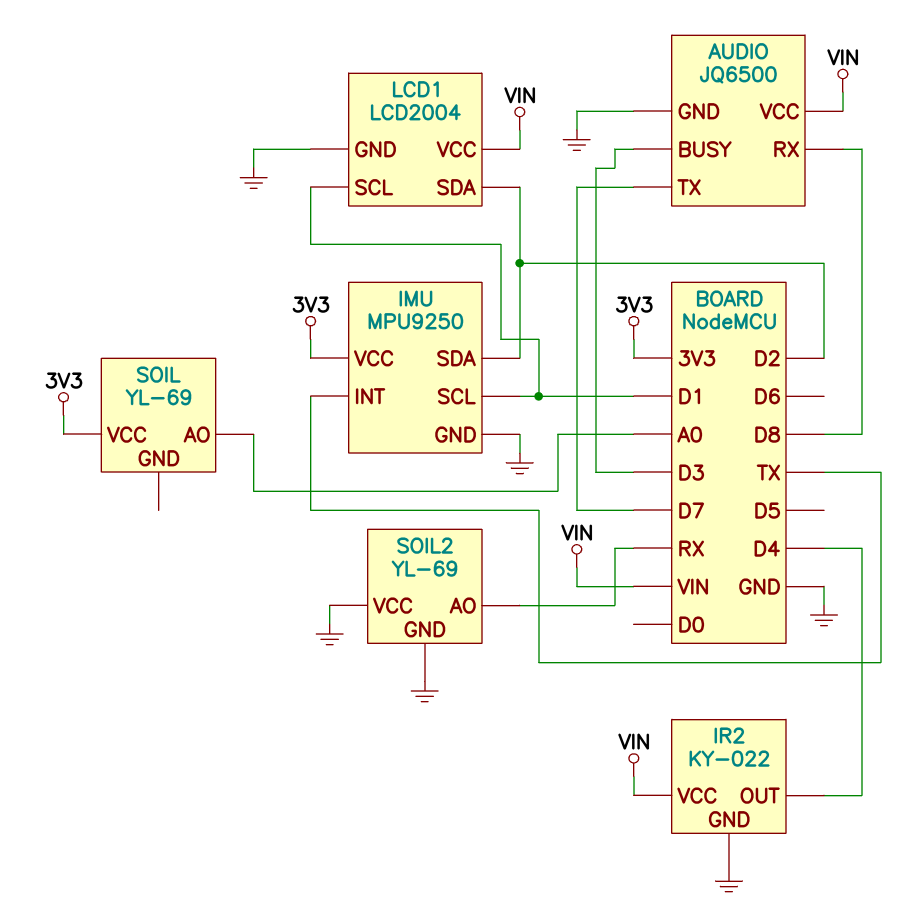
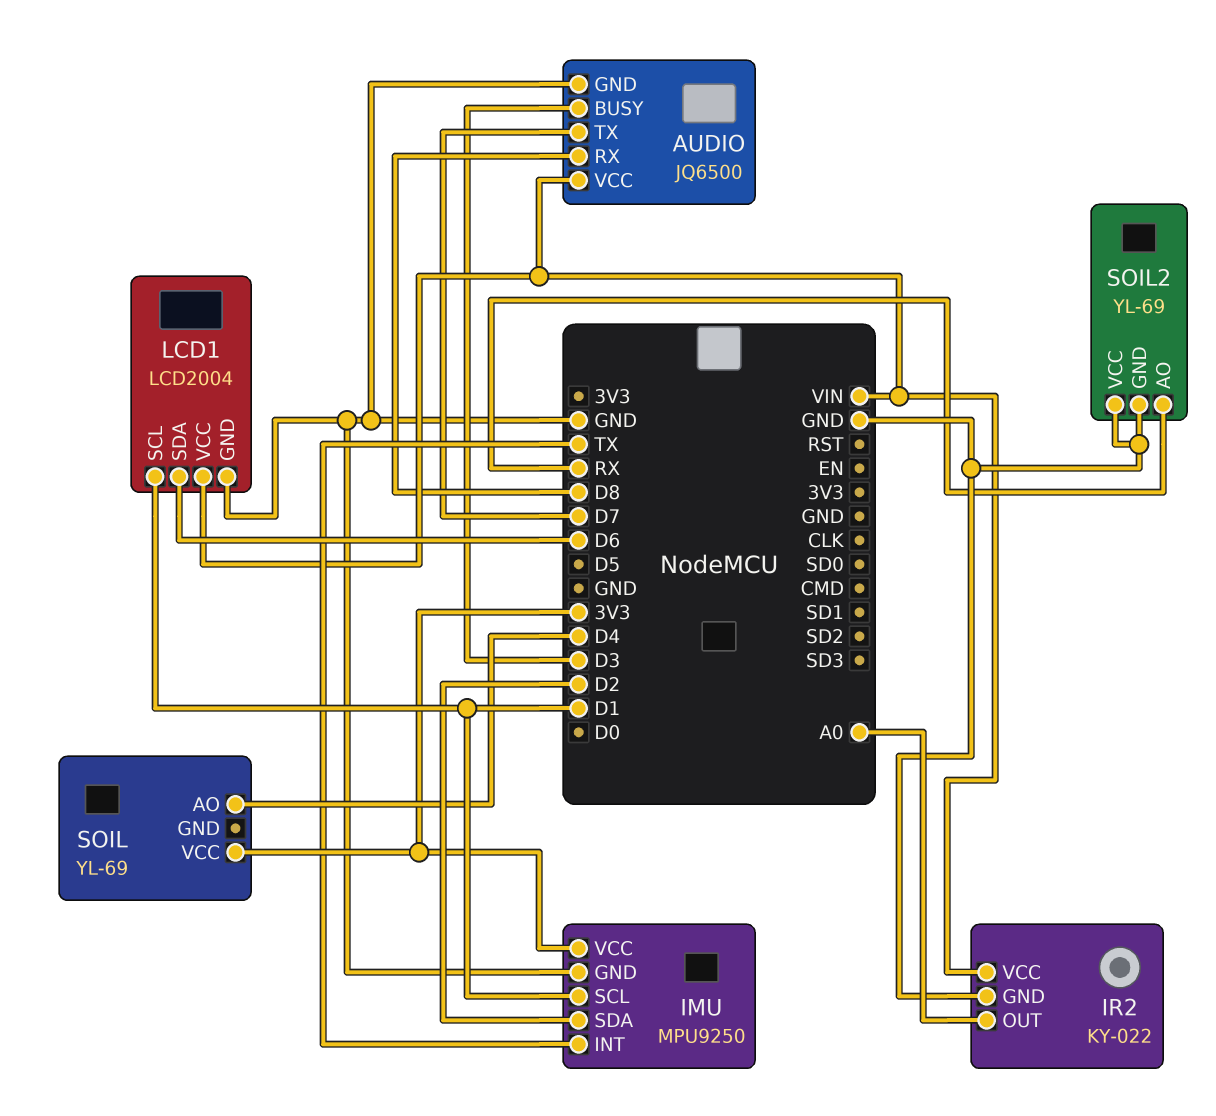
IR2 pin OUT: D4 -> A0
LCD1 pin SDA: D2 -> D6
SOIL pin AO: A0 -> D4

